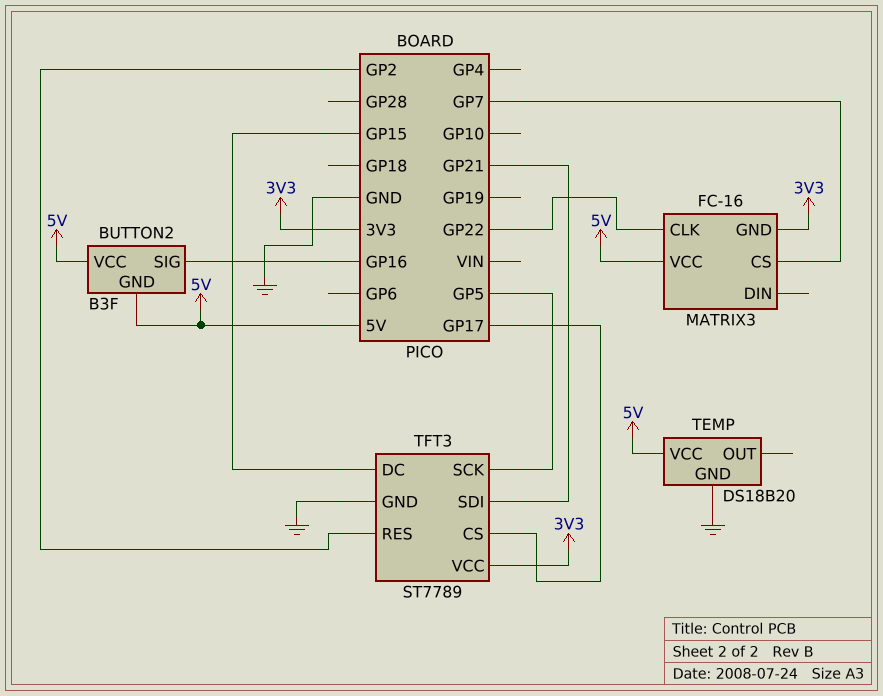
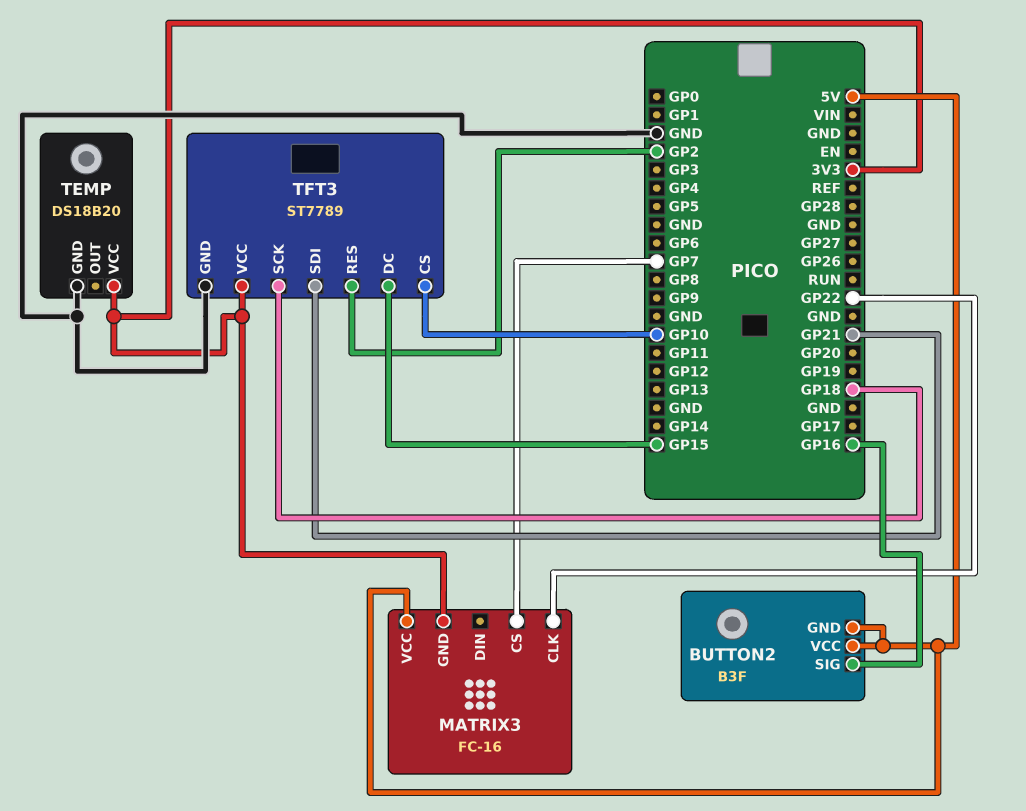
TEMP pin VCC: 5V -> 3V3
TFT3 pin CS: GP17 -> GP10
TFT3 pin SCK: GP5 -> GP18

